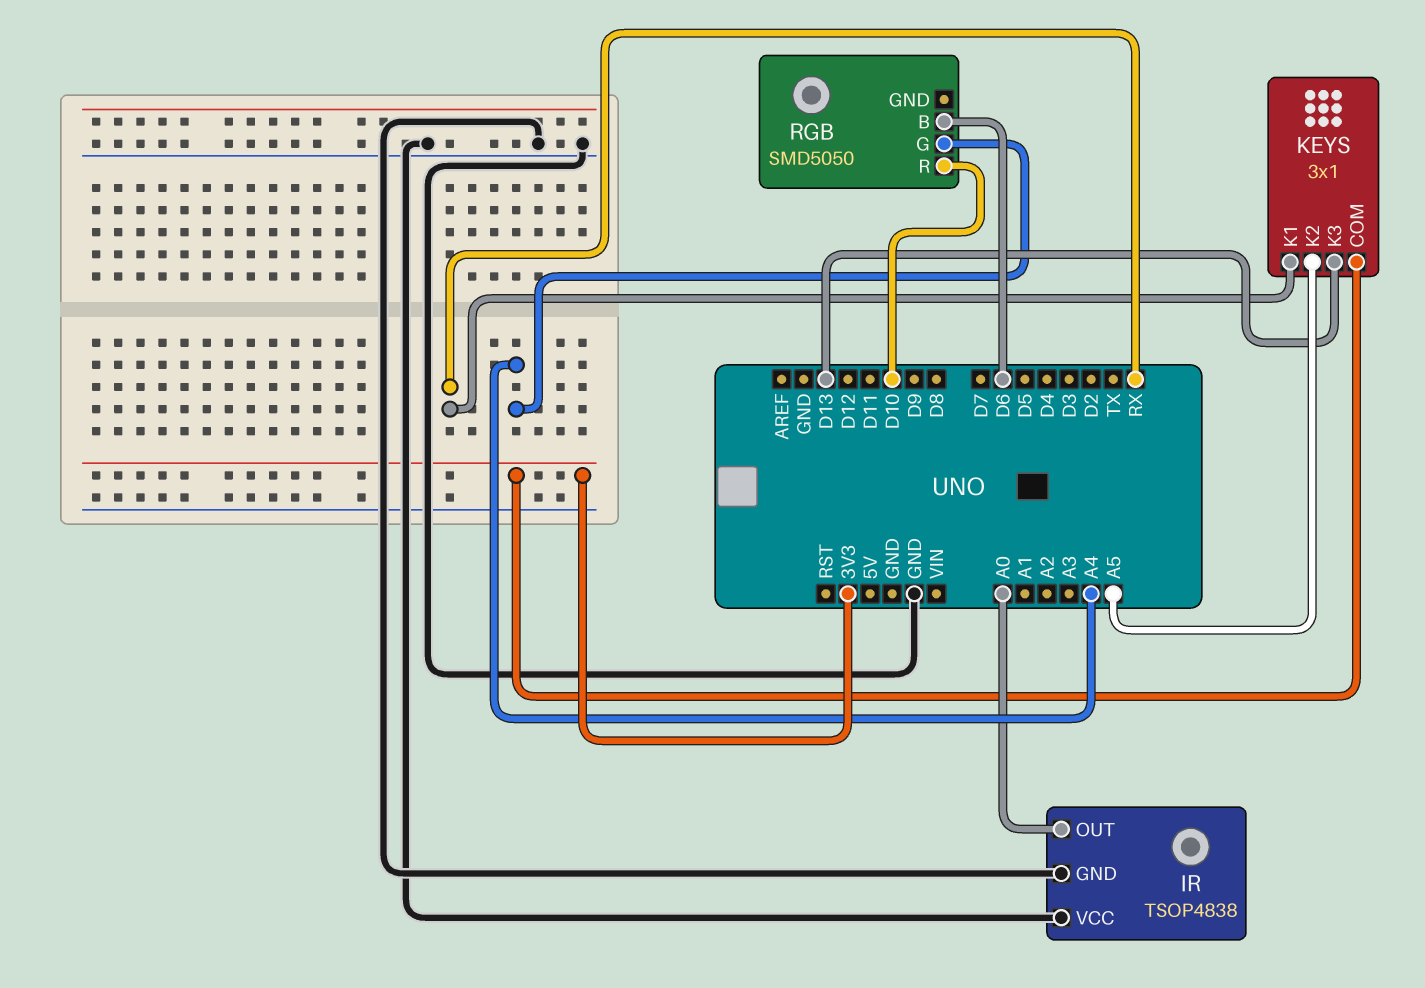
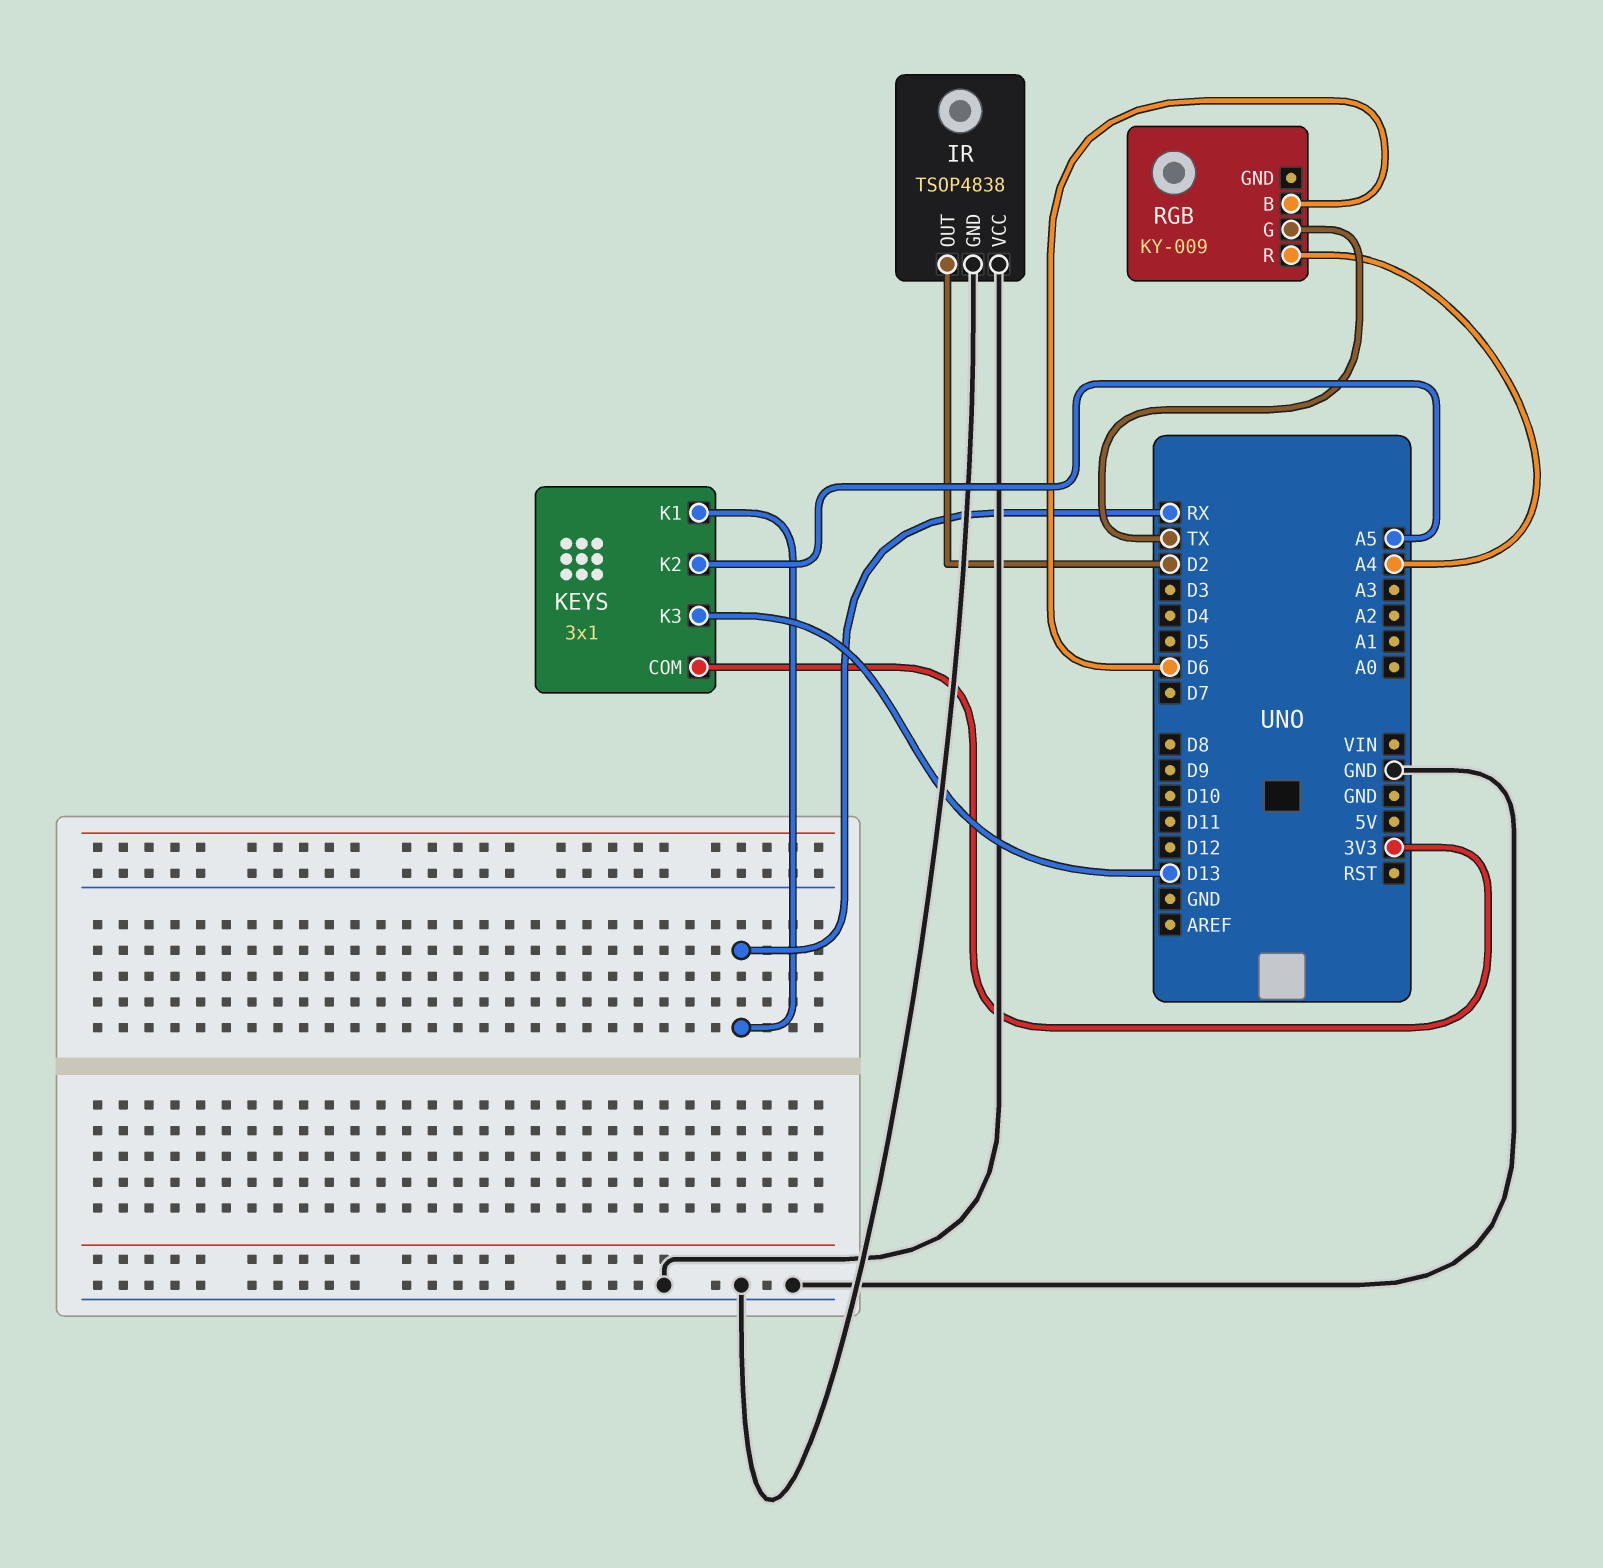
IR pin OUT: A0 -> D2
RGB: SMD5050 -> KY-009
RGB pin G: A4 -> TX
RGB pin R: D10 -> A4

